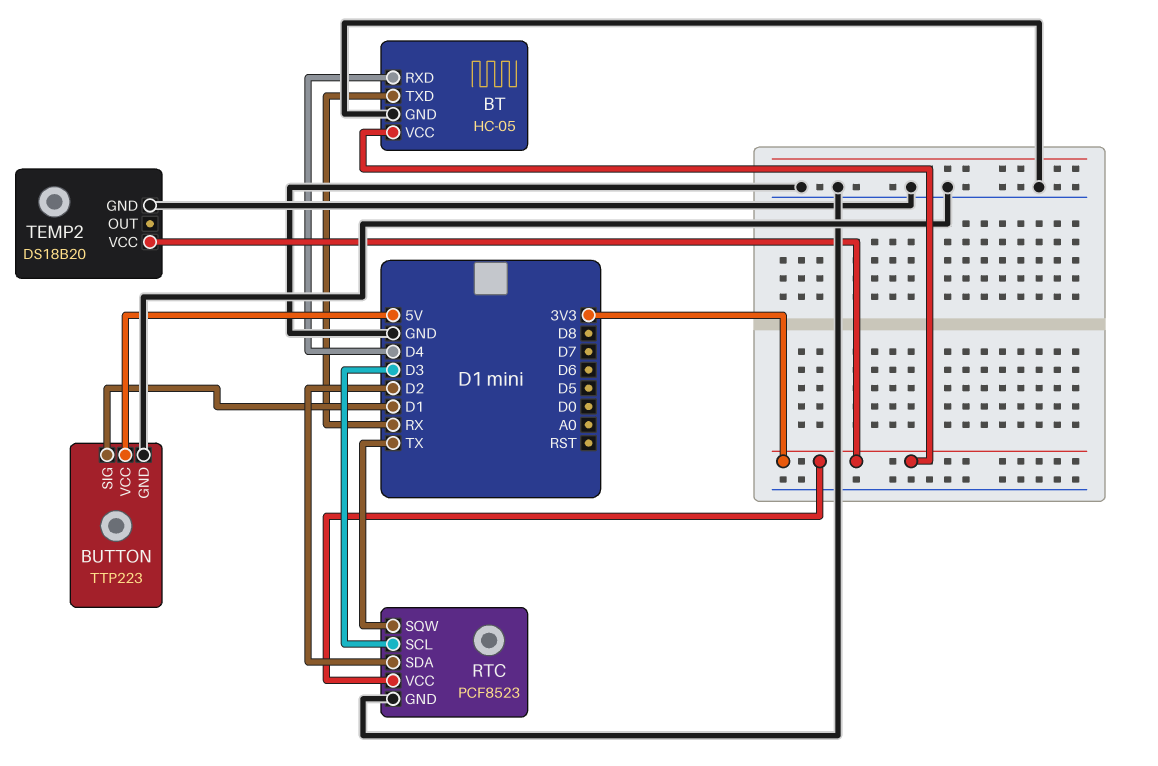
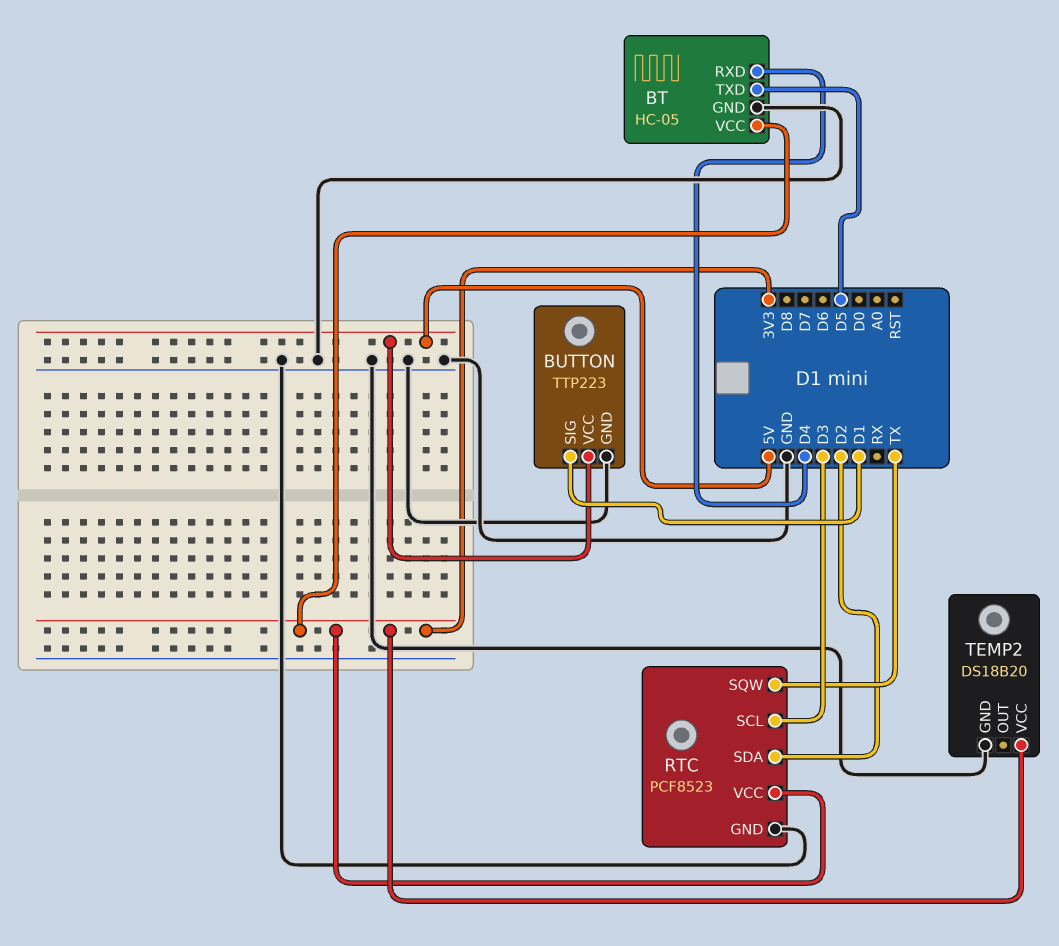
BT pin TXD: RX -> D5

